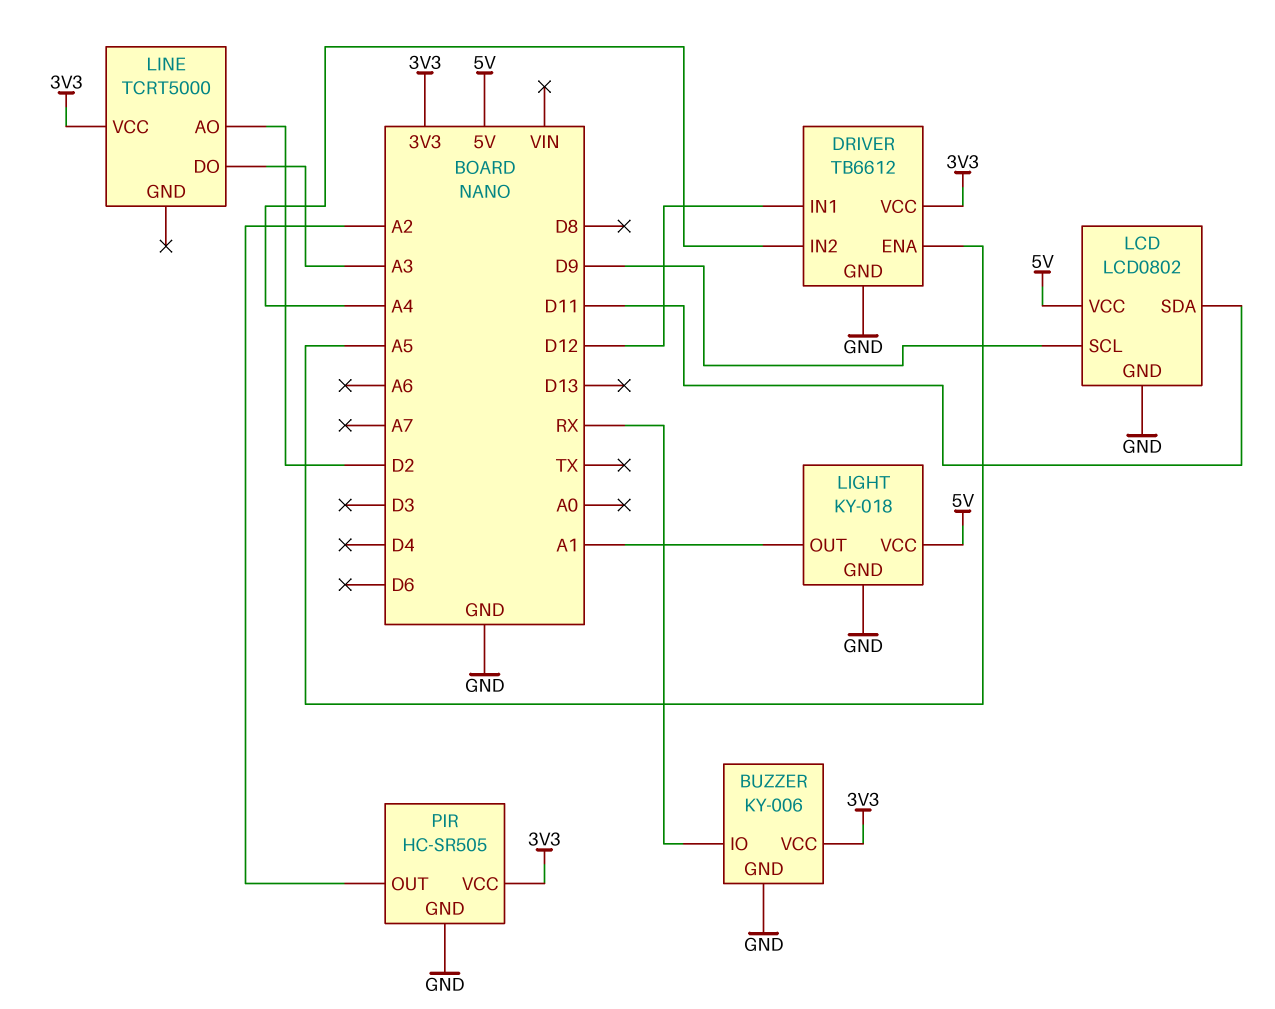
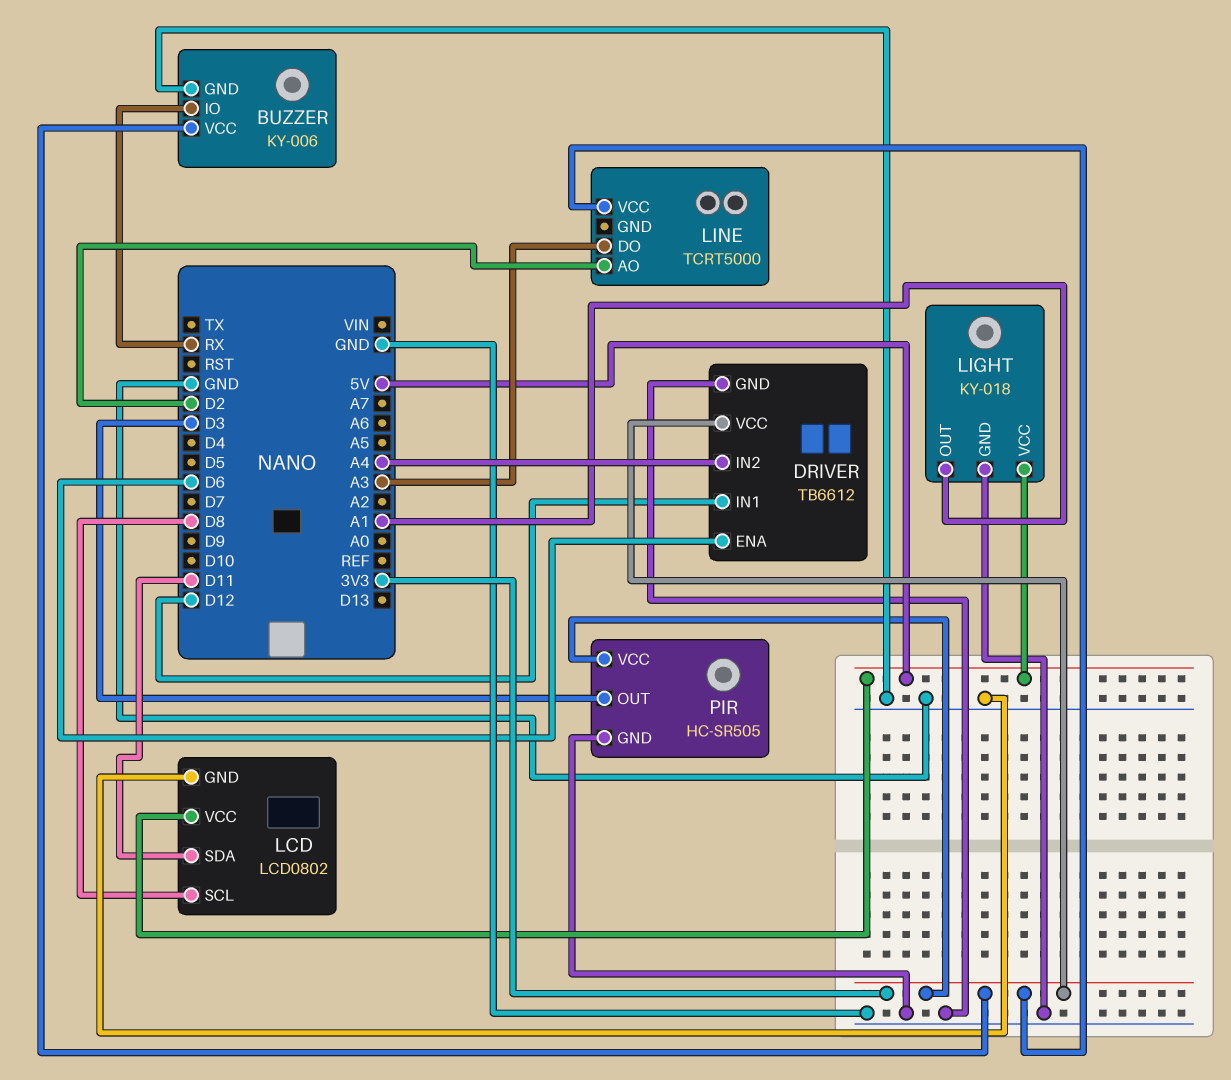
DRIVER pin ENA: A5 -> D6
LCD pin SCL: D9 -> D8
PIR pin OUT: A2 -> D3

